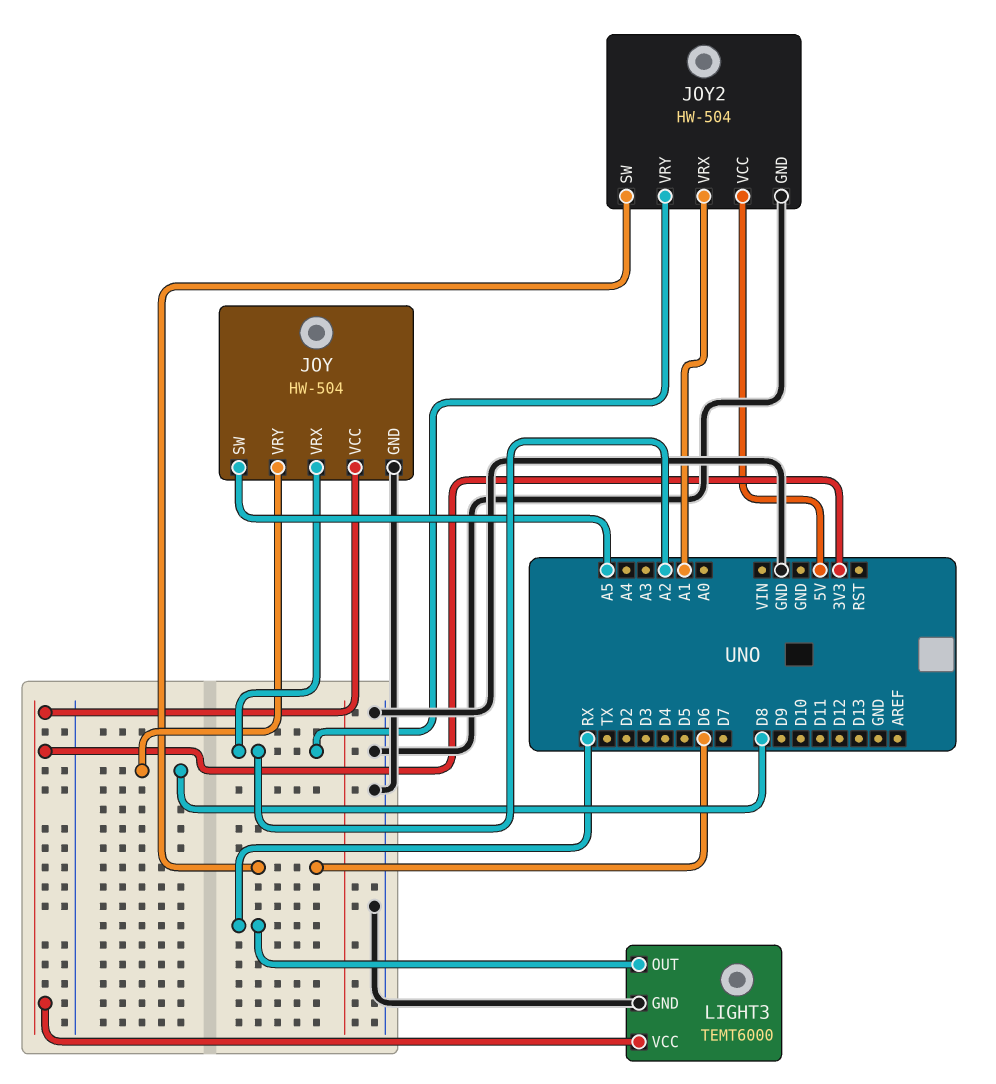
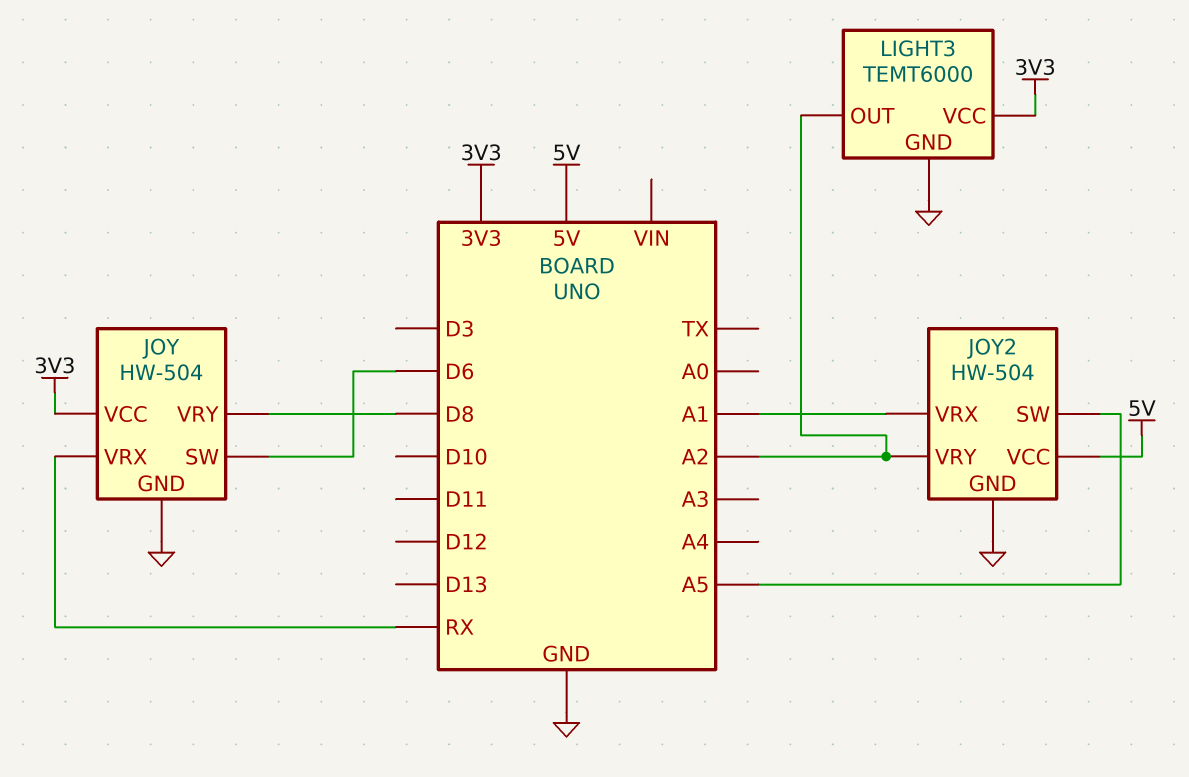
JOY pin SW: A5 -> D6
JOY pin VRX: A2 -> RX
JOY2 pin SW: D6 -> A5
LIGHT3 pin OUT: RX -> A2

